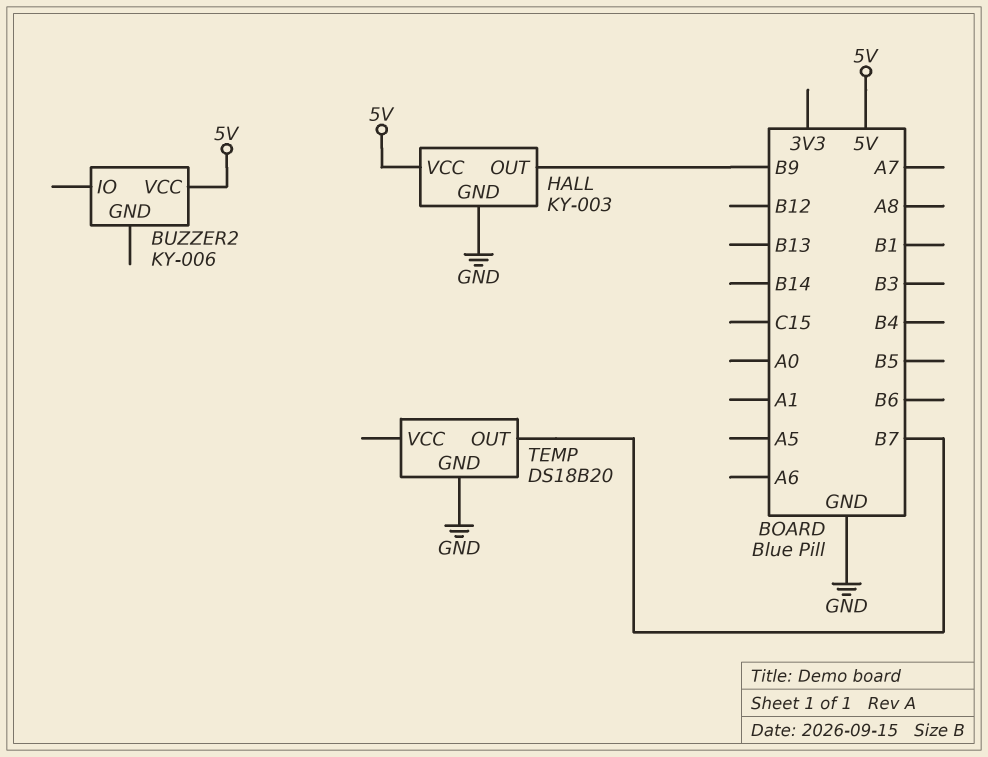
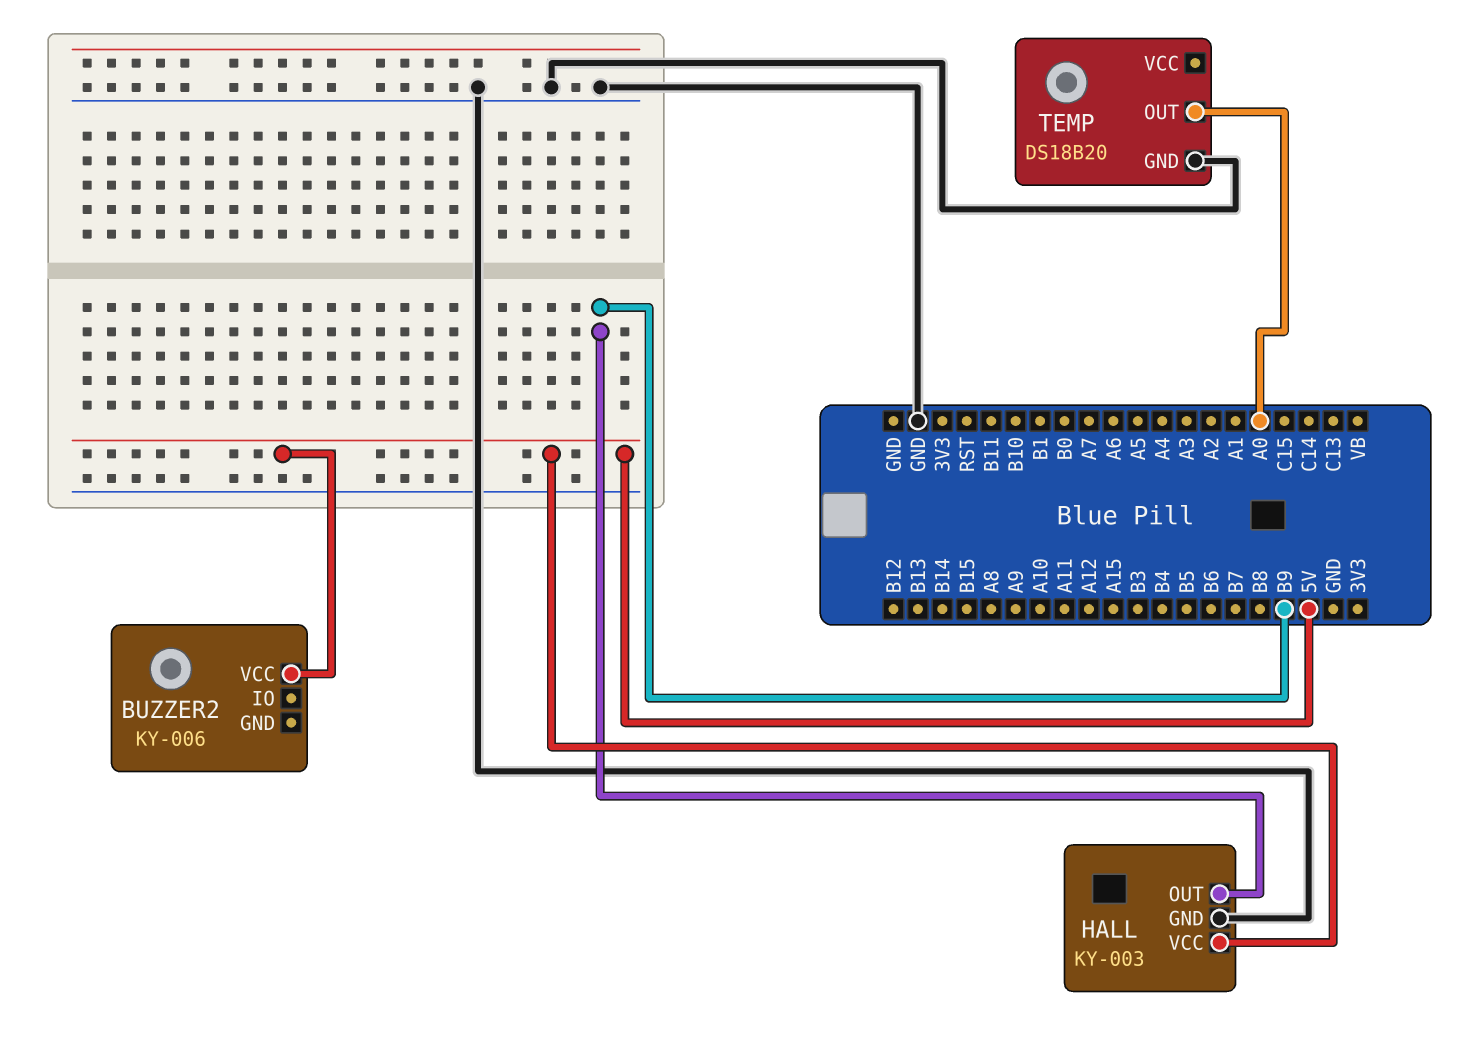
TEMP pin OUT: B7 -> A0

